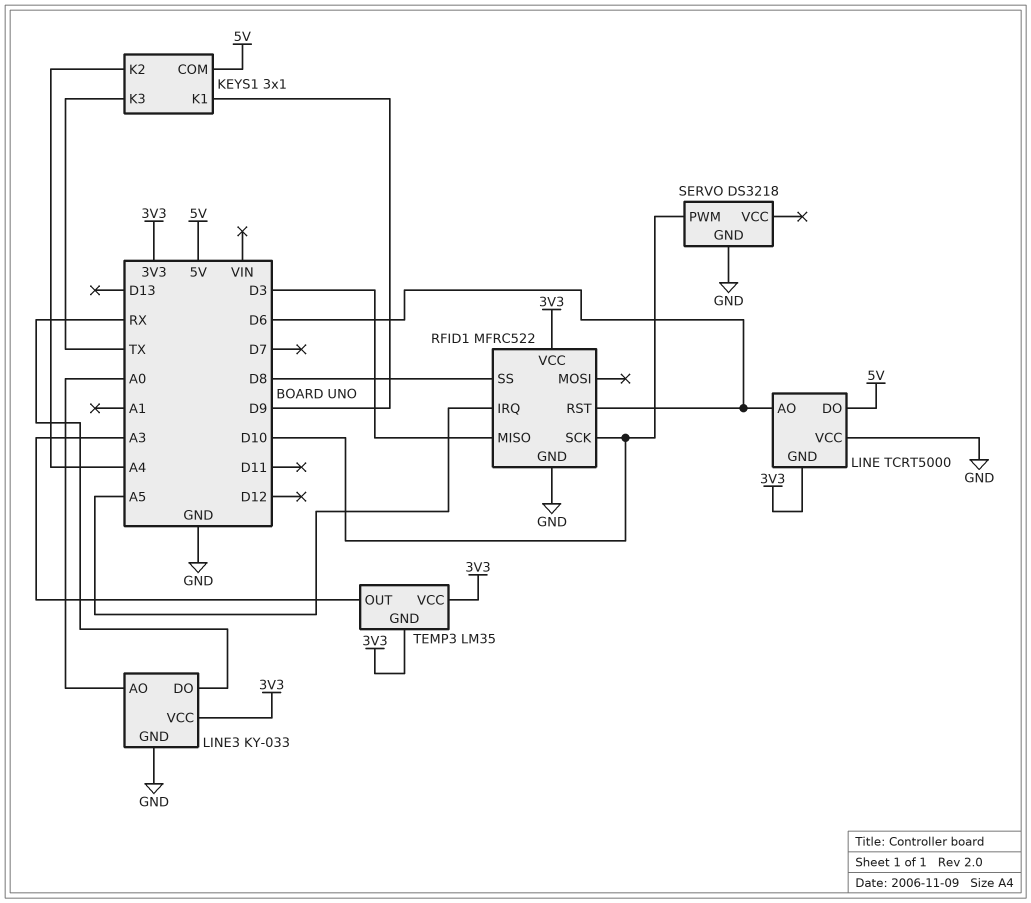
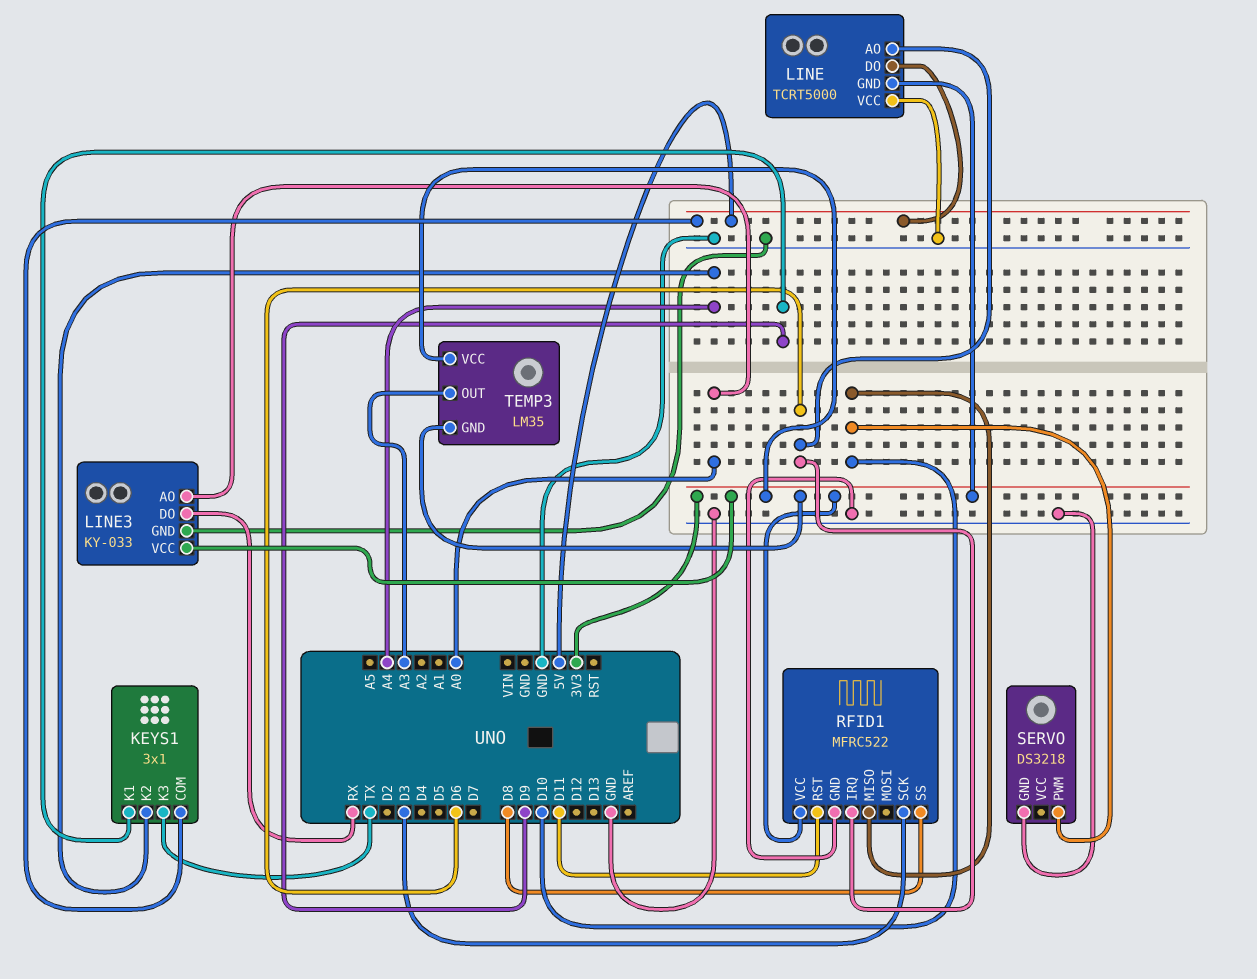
RFID1 pin IRQ: A5 -> D6
RFID1 pin MISO: D3 -> D10
RFID1 pin RST: D6 -> D11
RFID1 pin SCK: D10 -> D3

